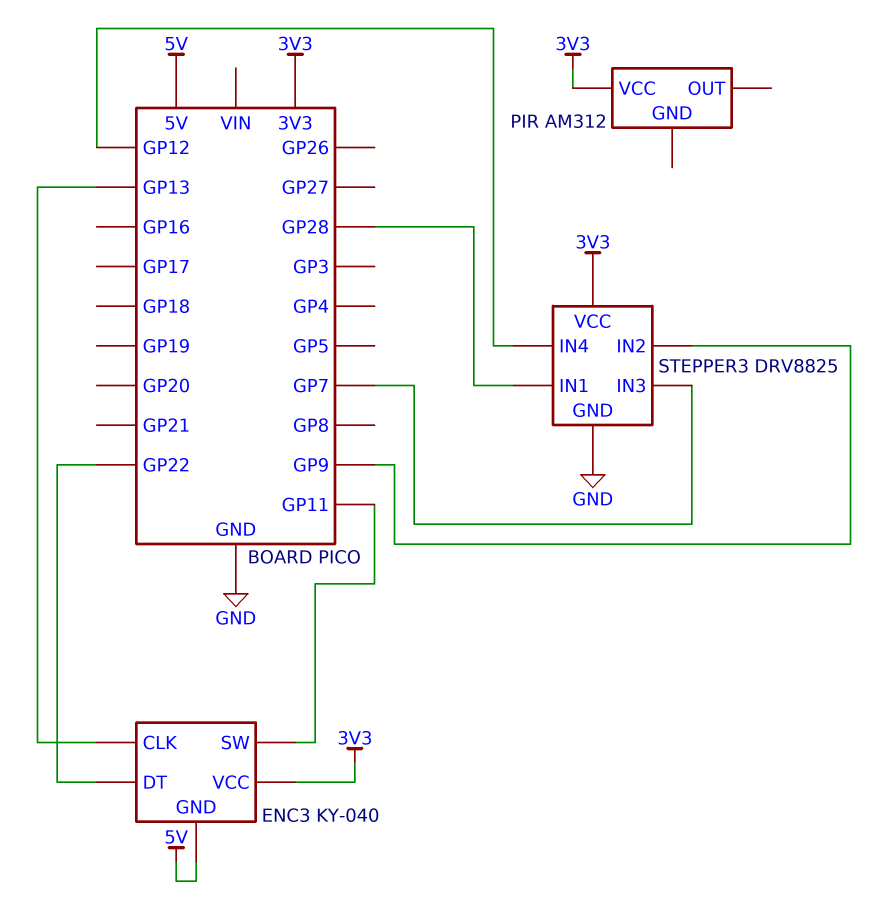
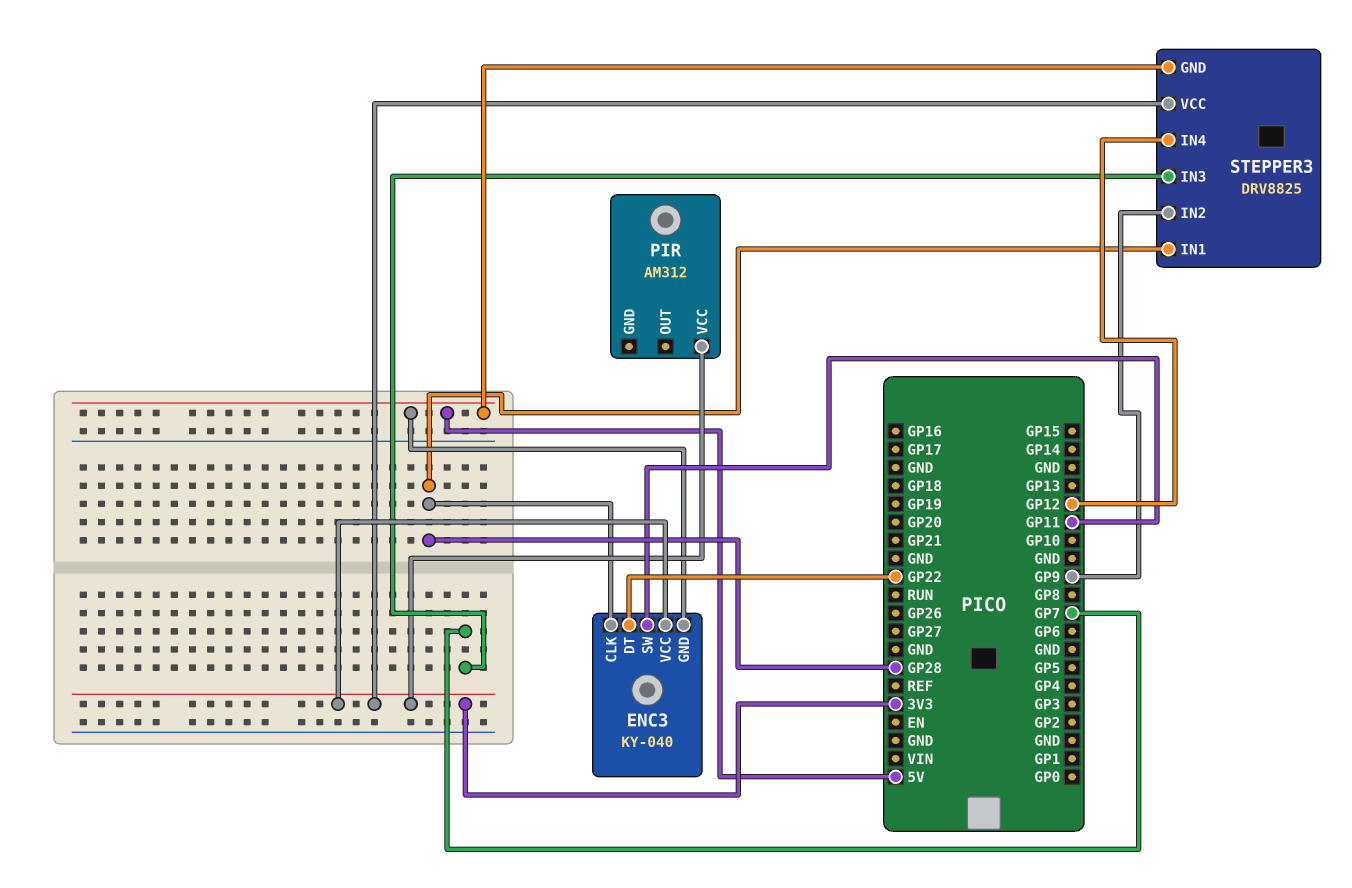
ENC3 pin CLK: GP13 -> GP28
STEPPER3 pin GND: GND -> 5V

